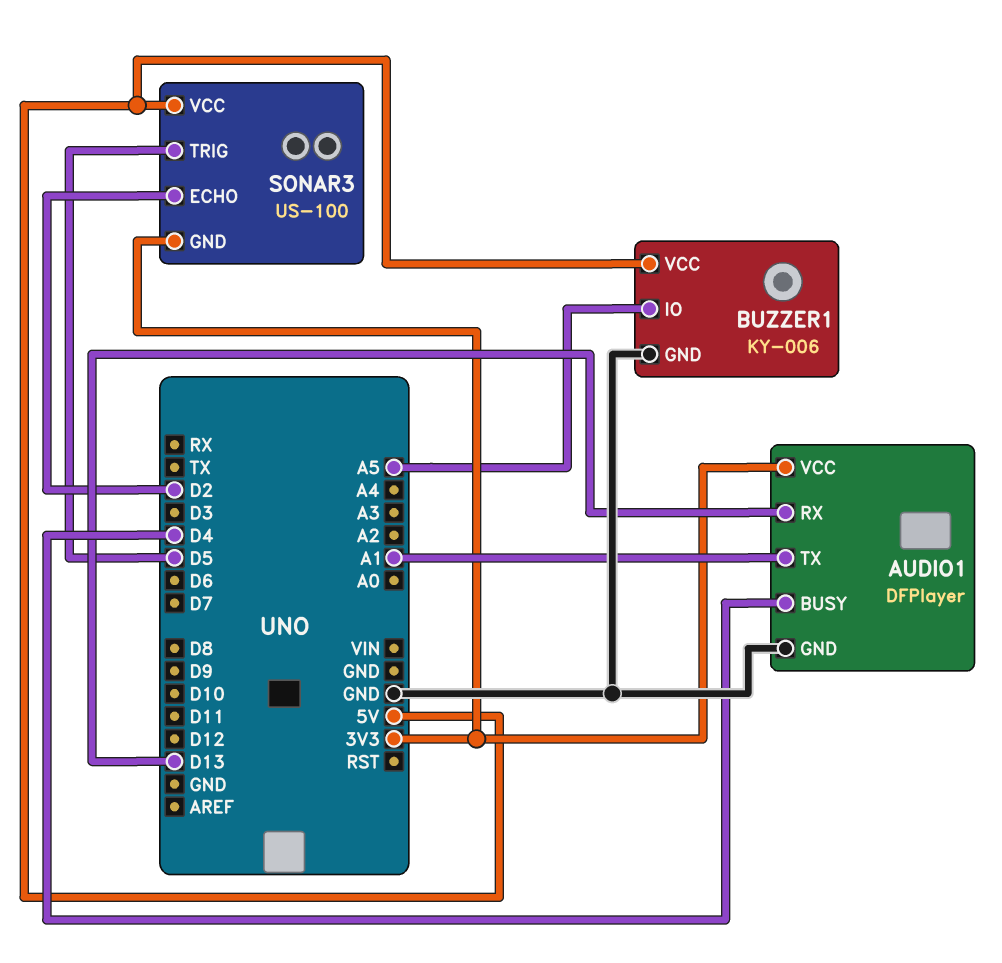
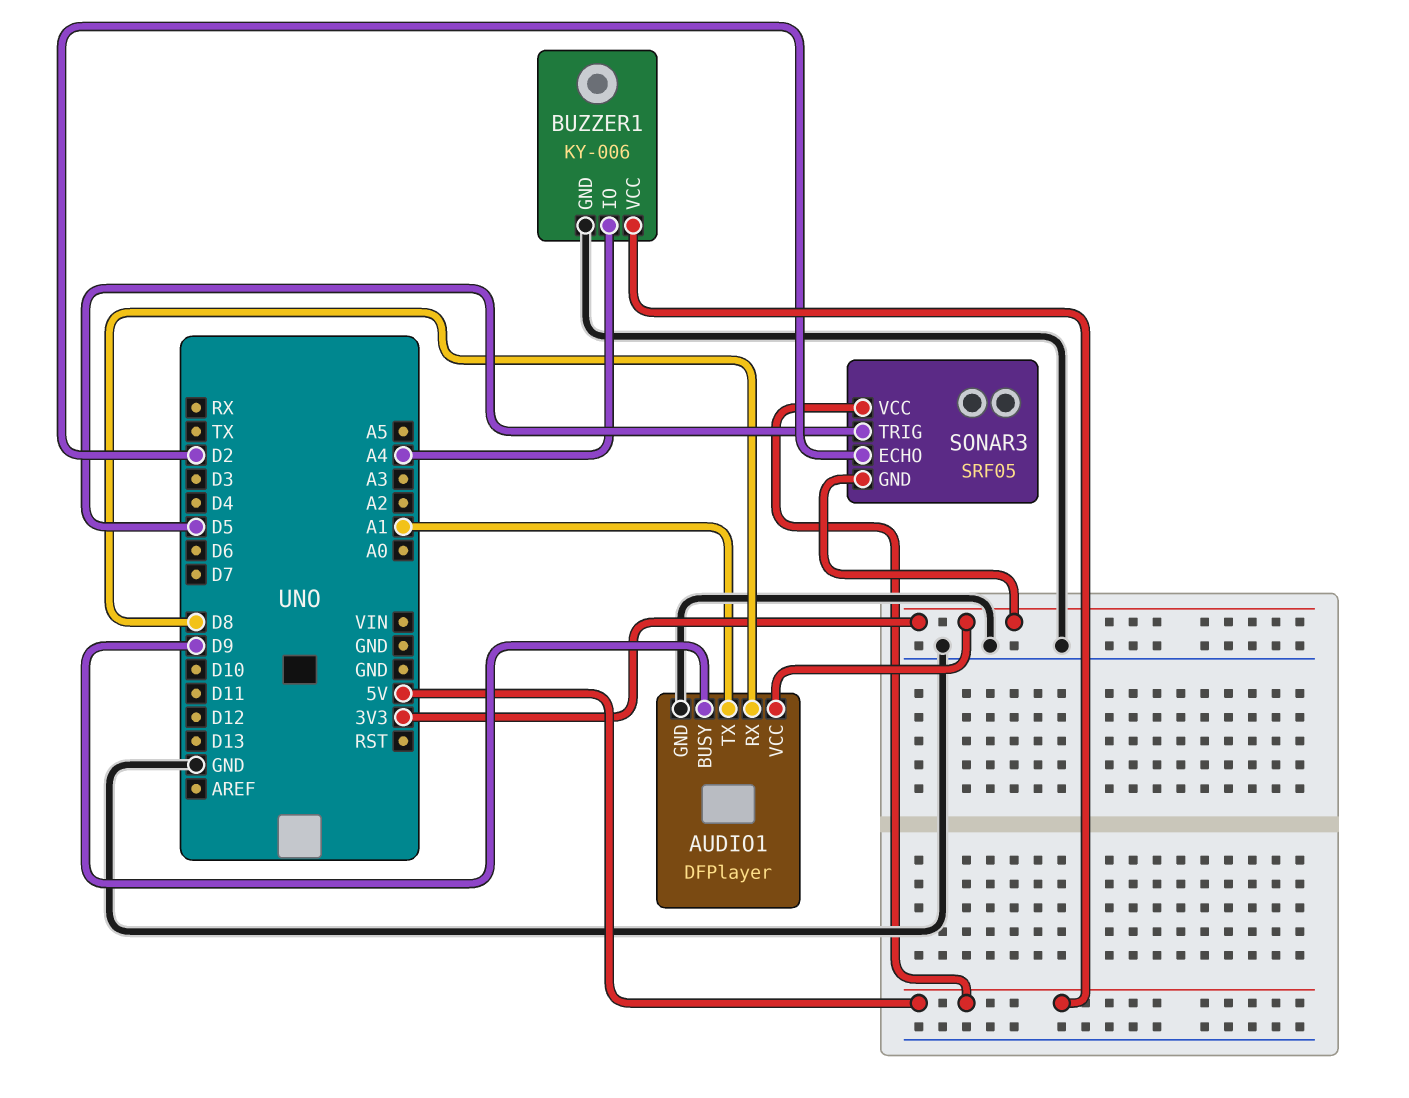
AUDIO1 pin BUSY: D4 -> D9
AUDIO1 pin RX: D13 -> D8
BUZZER1 pin IO: A5 -> A4
SONAR3: US-100 -> SRF05

